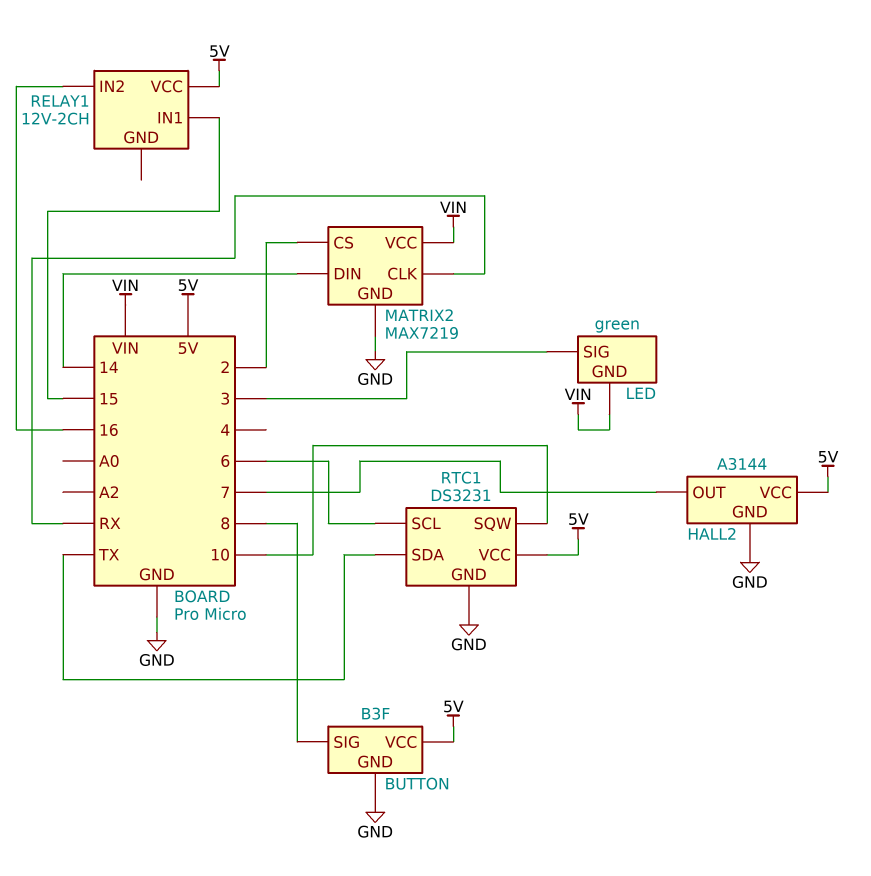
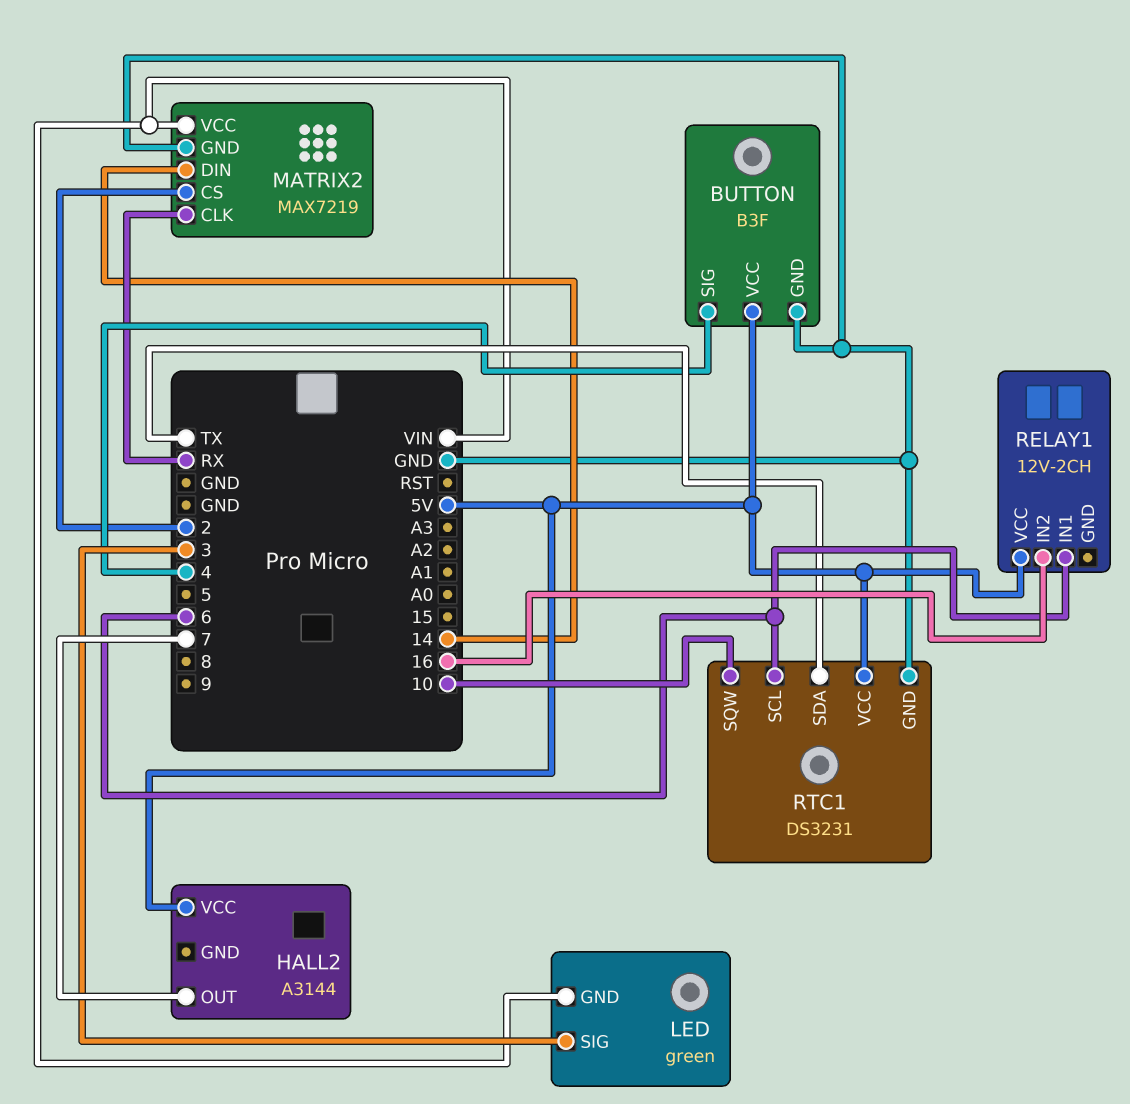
BUTTON pin SIG: 8 -> 4
HALL2 pin GND: GND -> none
RELAY1 pin IN1: 15 -> 6

